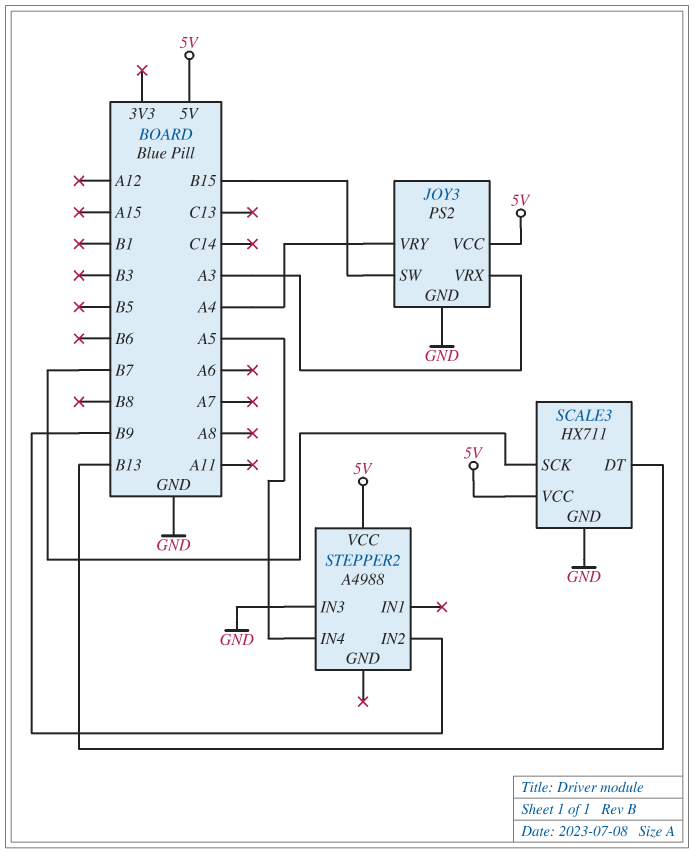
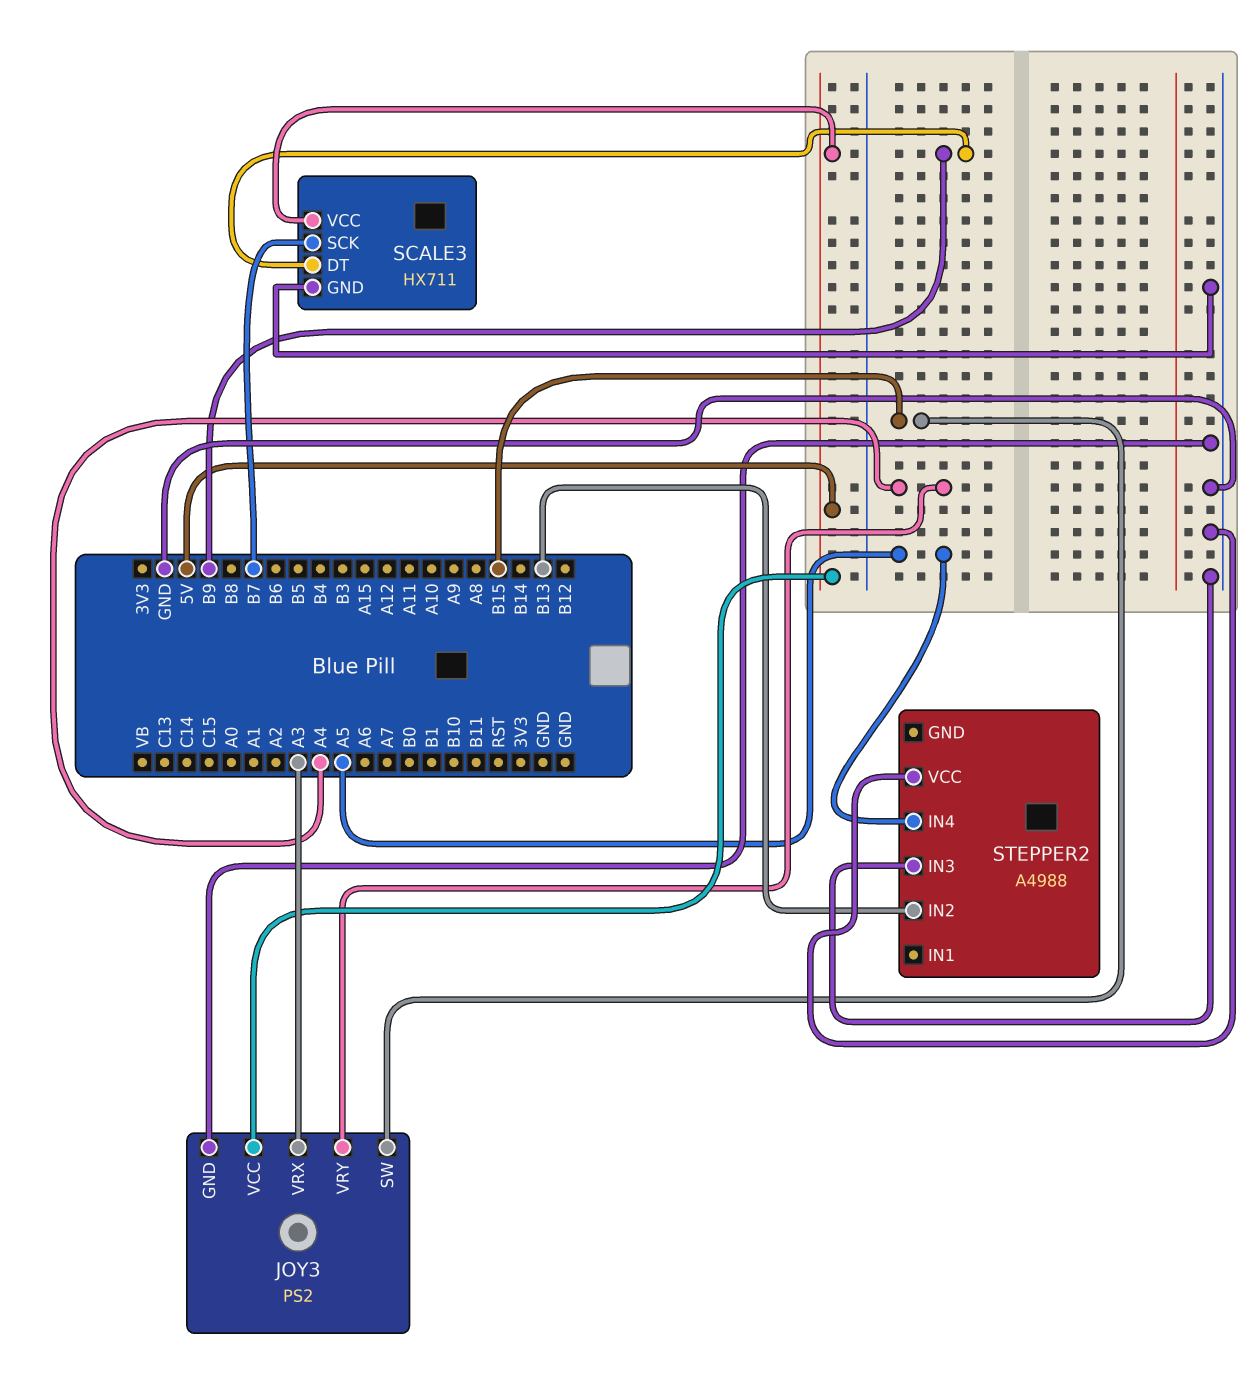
SCALE3 pin DT: B13 -> B9
STEPPER2 pin IN2: B9 -> B13
STEPPER2 pin VCC: 5V -> GND

